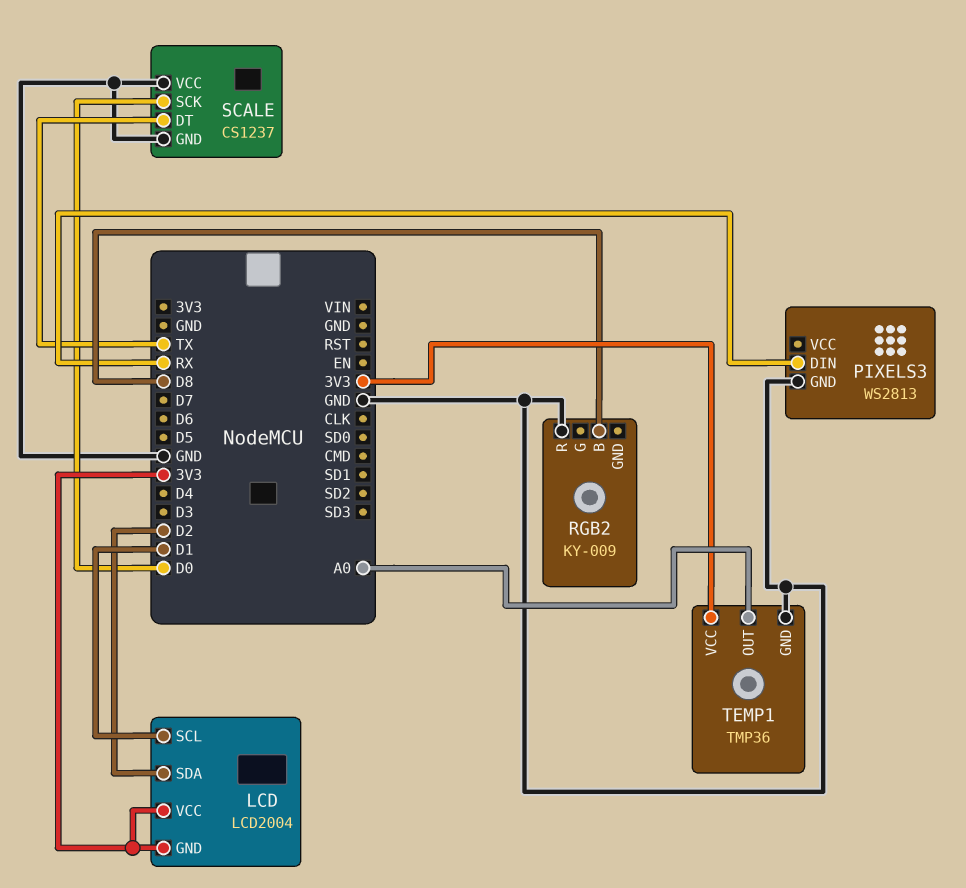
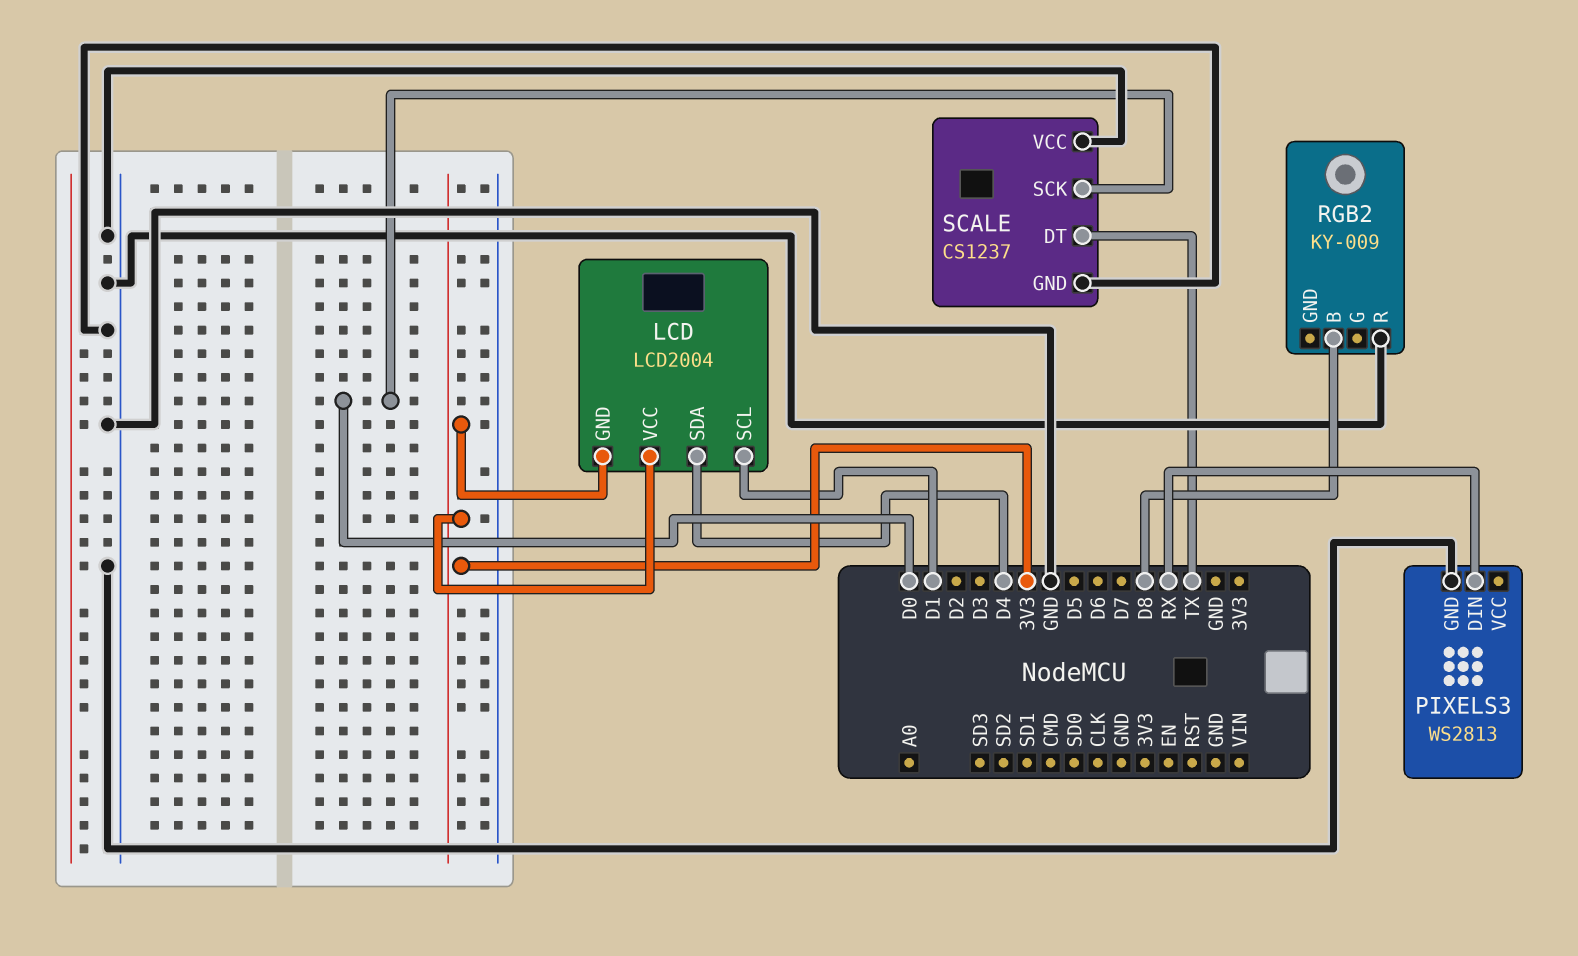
LCD pin SDA: D2 -> D4
TEMP1: TMP36 -> none
TEMP1 pin GND: GND -> none
TEMP1 pin OUT: A0 -> none
TEMP1 pin VCC: 3V3 -> none

